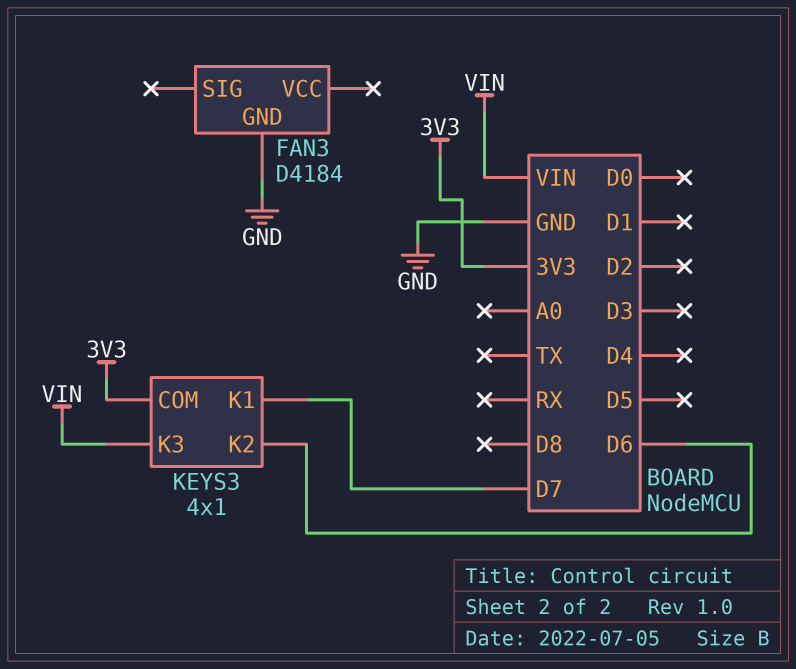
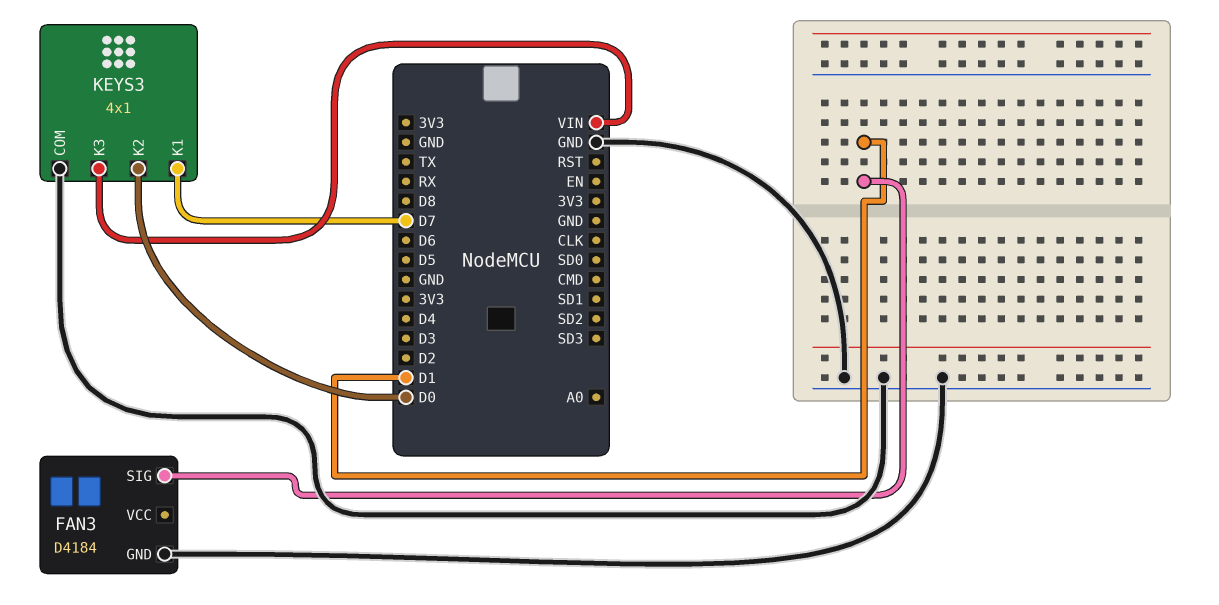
FAN3 pin SIG: none -> D1
KEYS3 pin COM: 3V3 -> GND
KEYS3 pin K2: D6 -> D0

